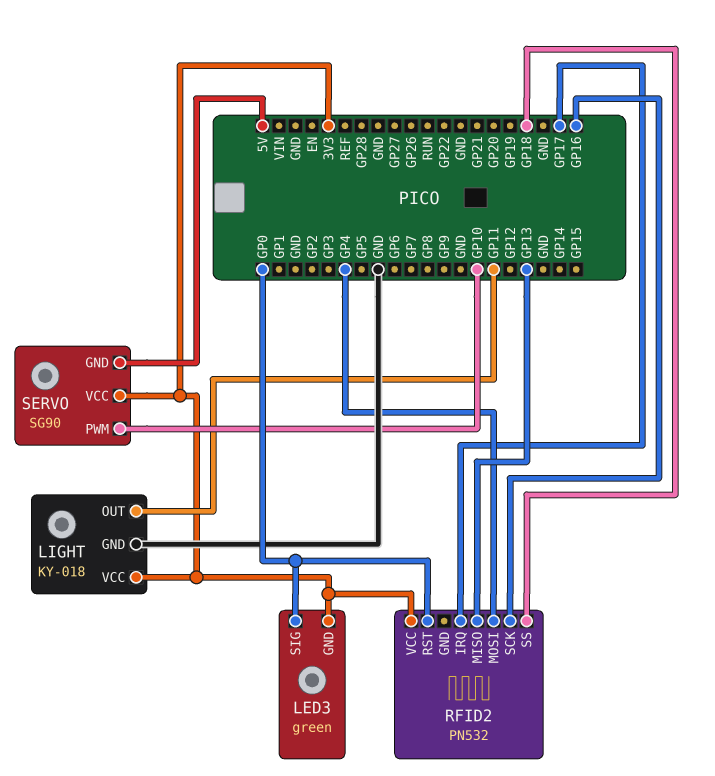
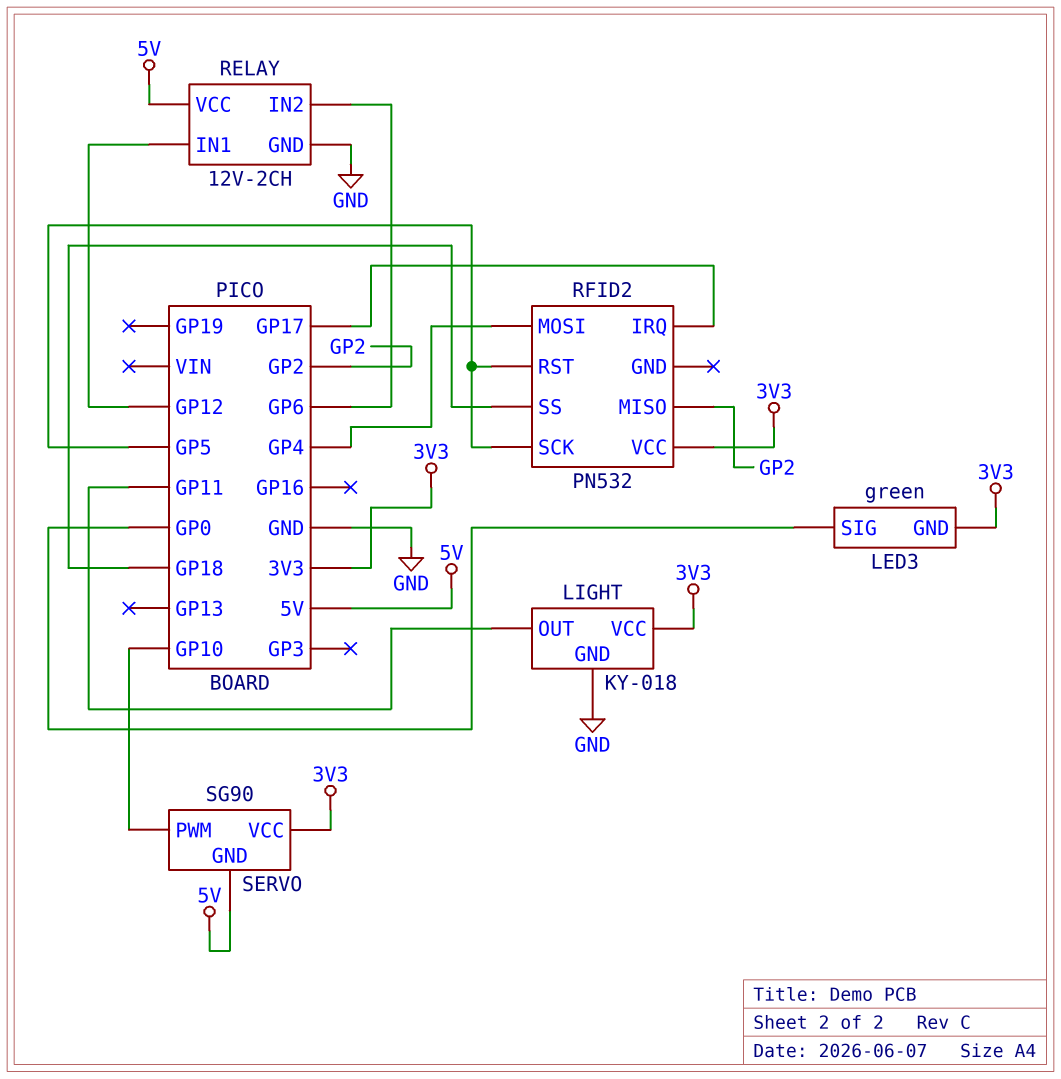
RELAY: none -> 12V-2CH
RELAY pin GND: none -> GND
RELAY pin IN1: none -> GP12
RELAY pin IN2: none -> GP6
RELAY pin VCC: none -> 5V
RFID2 pin MISO: GP13 -> GP2
RFID2 pin RST: GP0 -> GP5
RFID2 pin SCK: GP16 -> GP5

